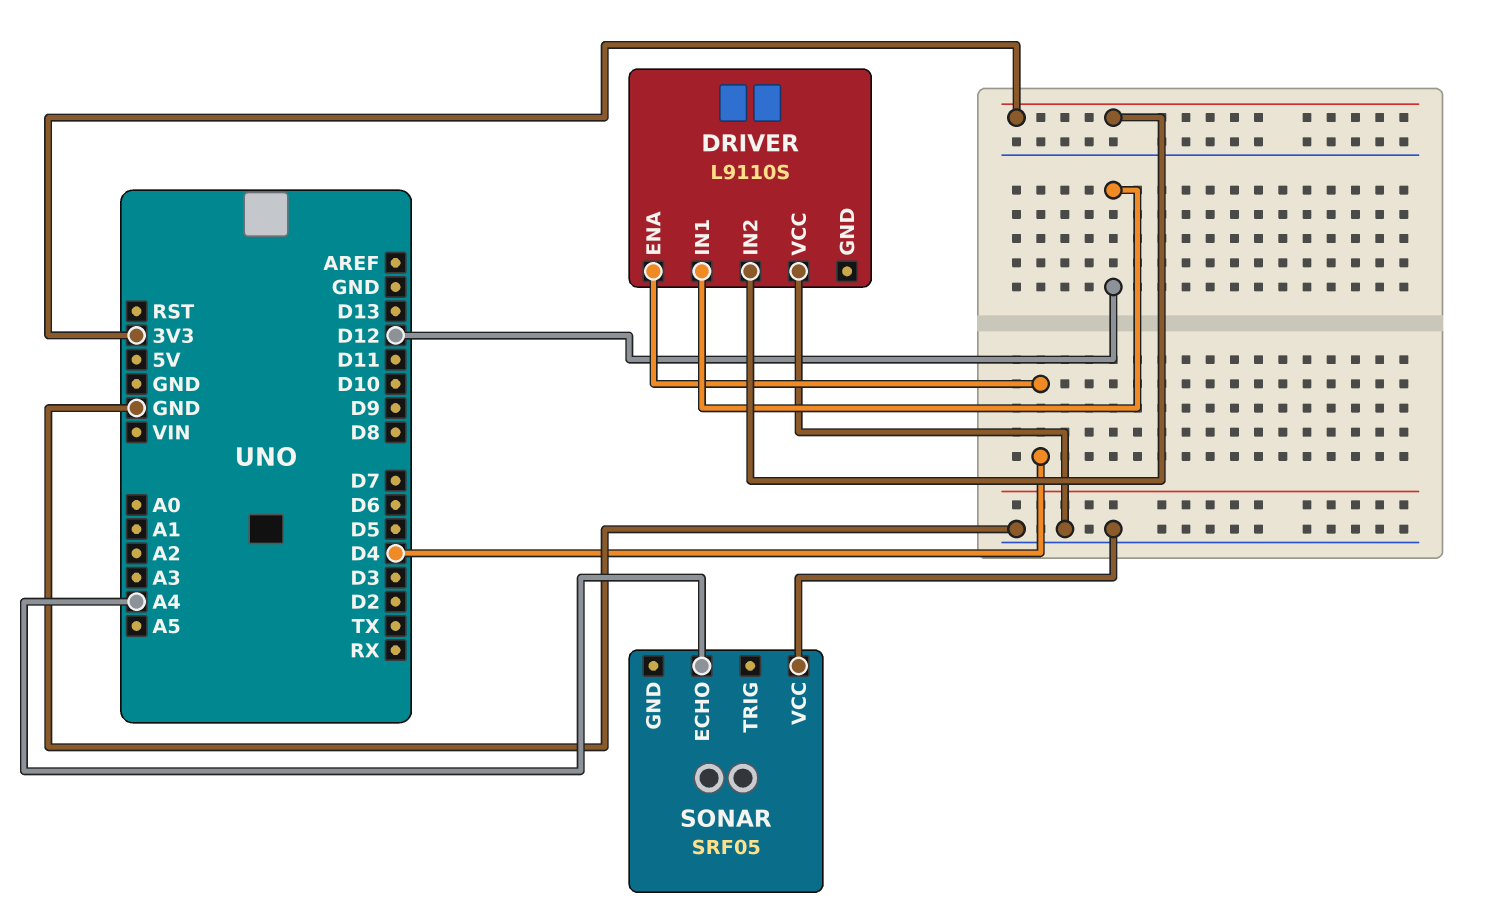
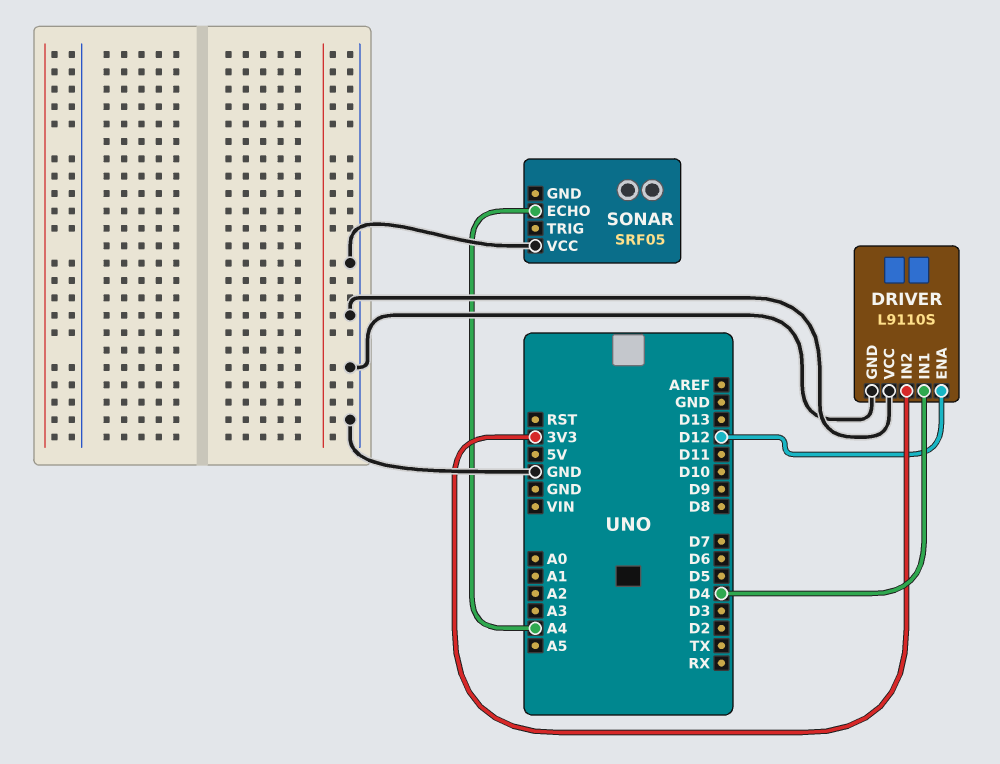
DRIVER pin ENA: D4 -> D12
DRIVER pin GND: none -> GND
DRIVER pin IN1: D12 -> D4

